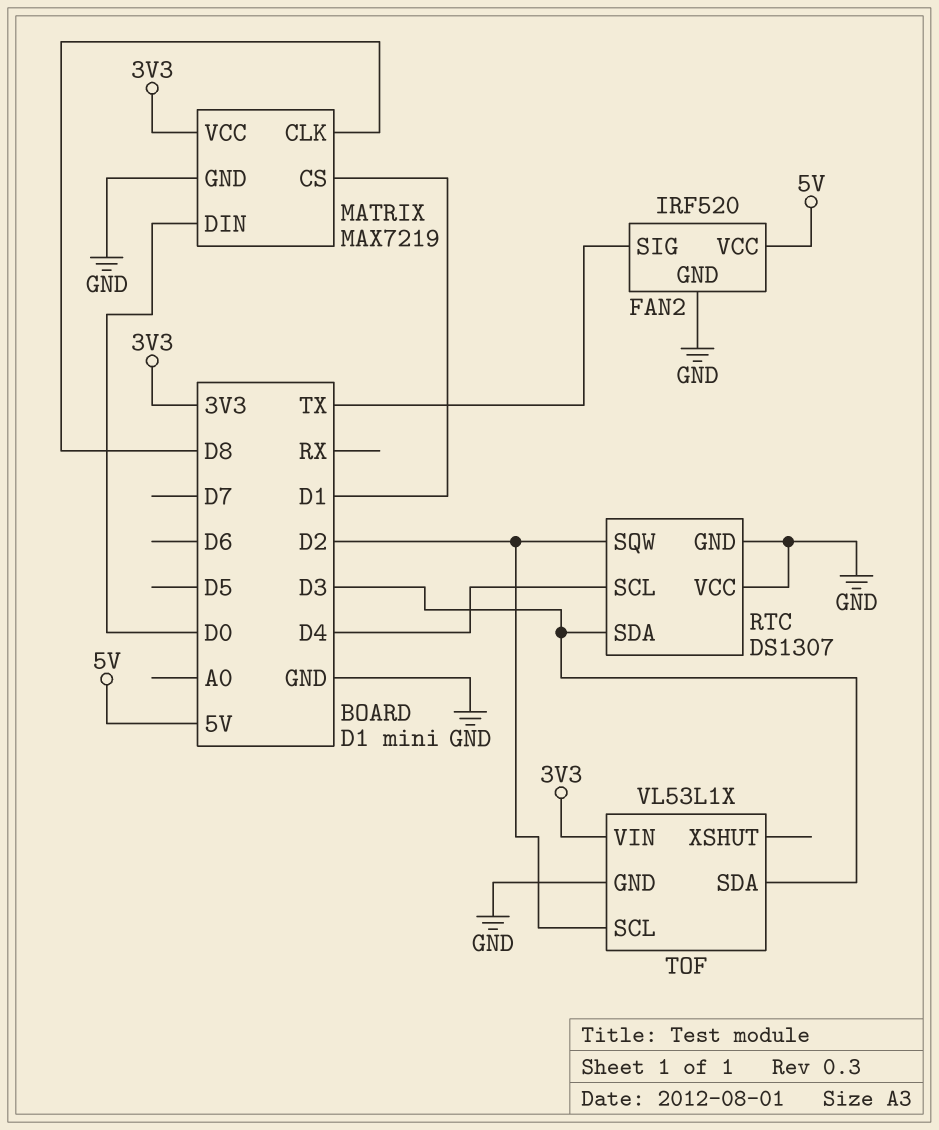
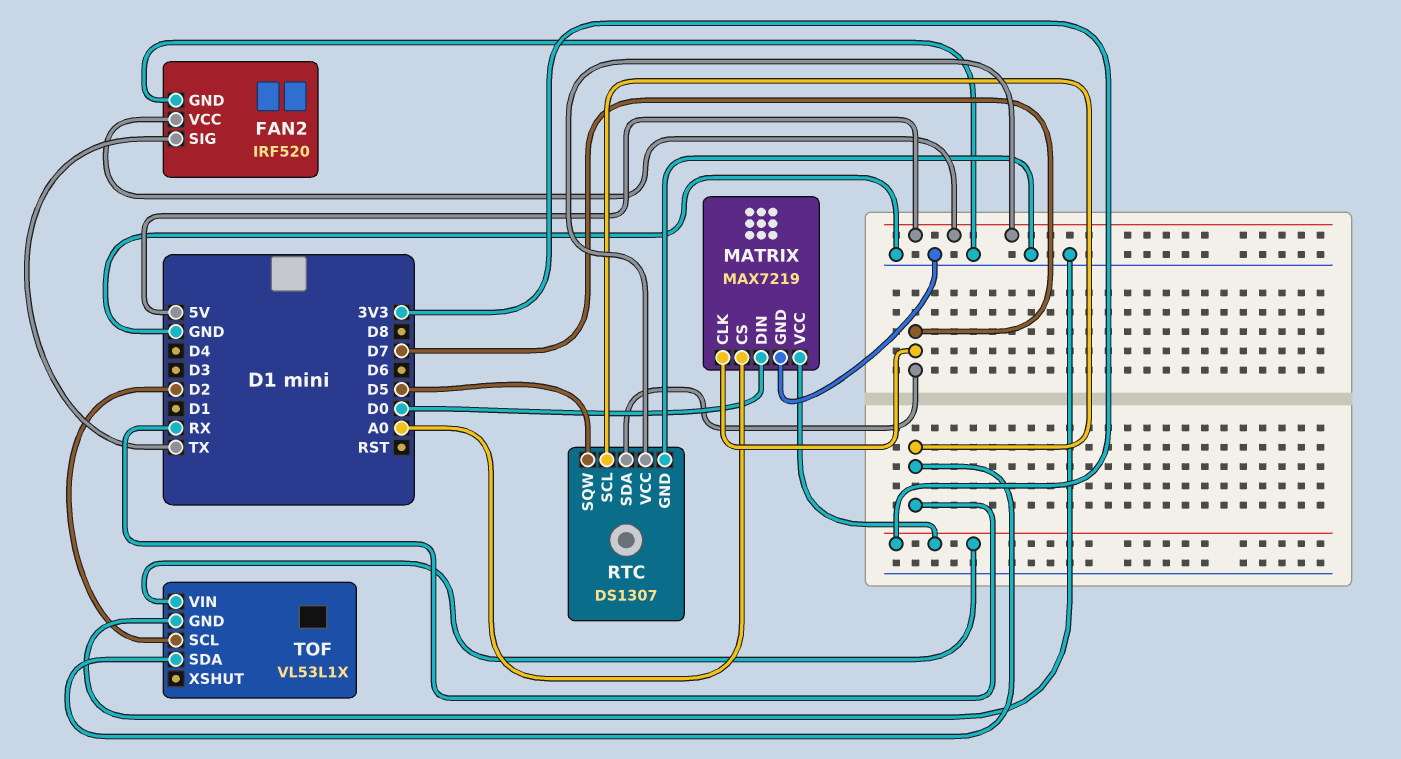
MATRIX pin CLK: D8 -> D7
MATRIX pin CS: D1 -> A0
RTC pin SCL: D4 -> RX
RTC pin SDA: D3 -> D7
RTC pin SQW: D2 -> D5
RTC pin VCC: GND -> 5V
TOF pin SDA: D3 -> RX

